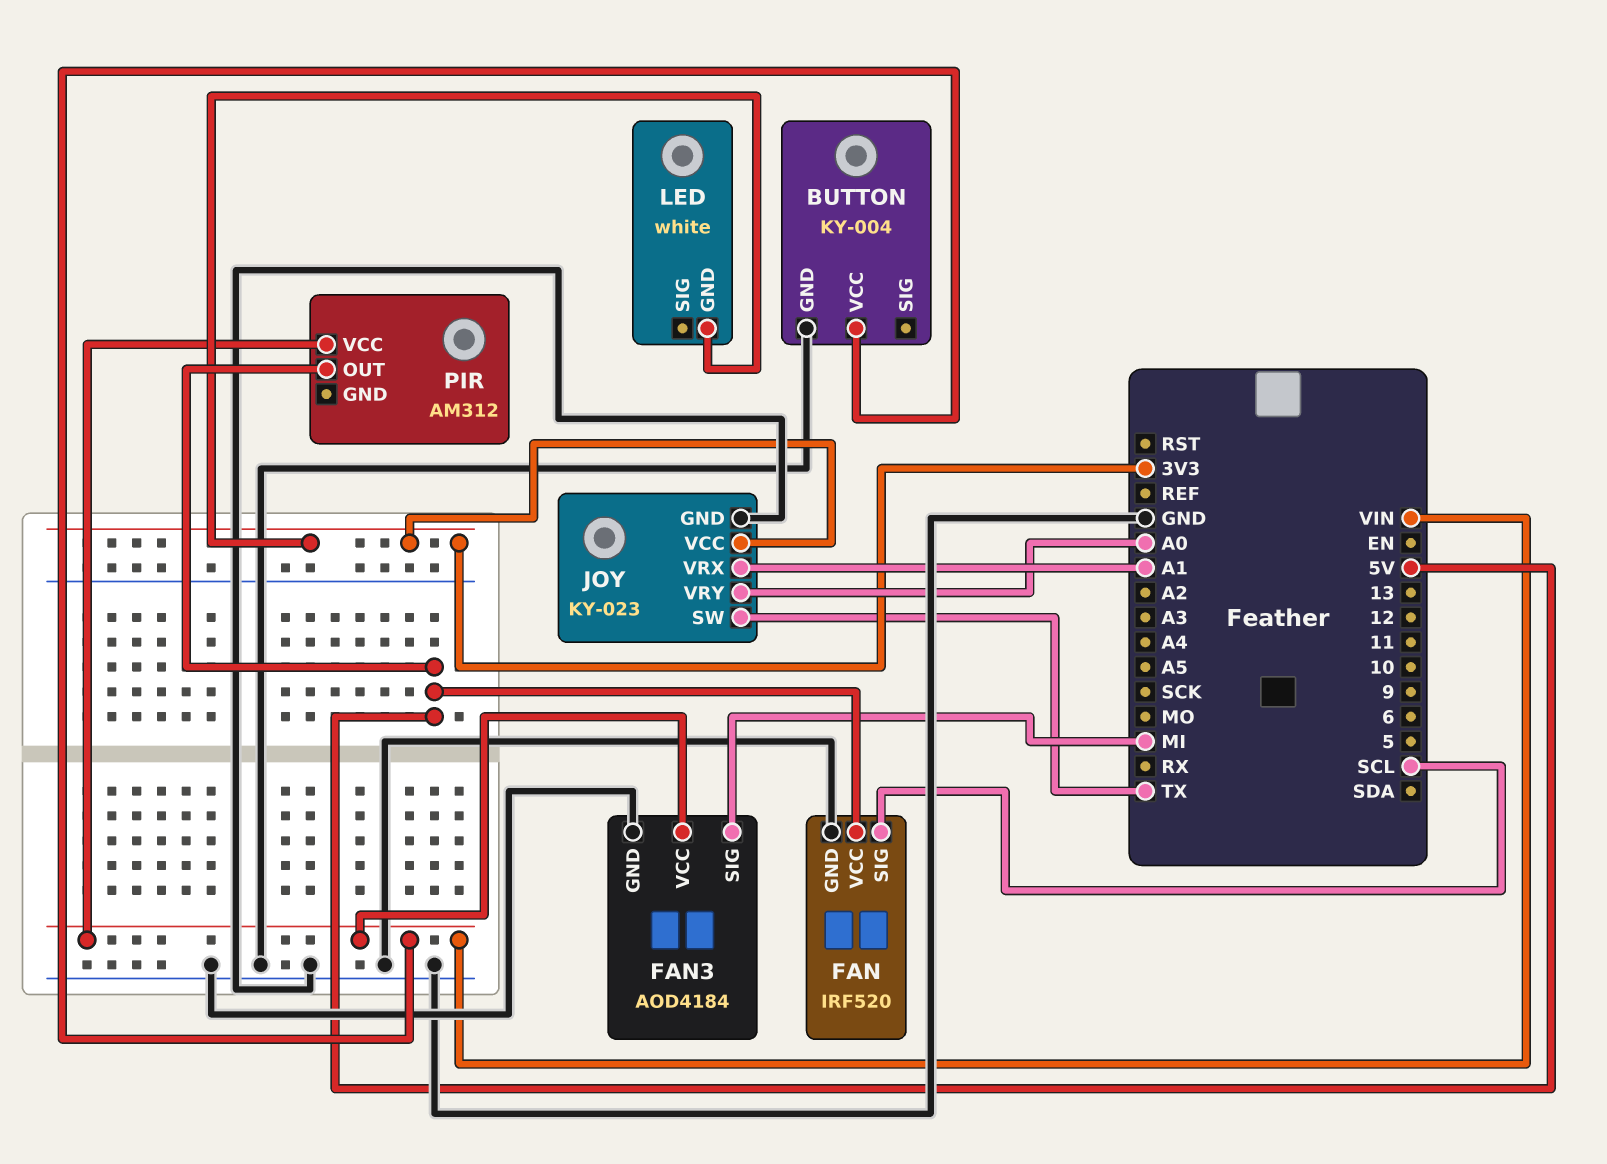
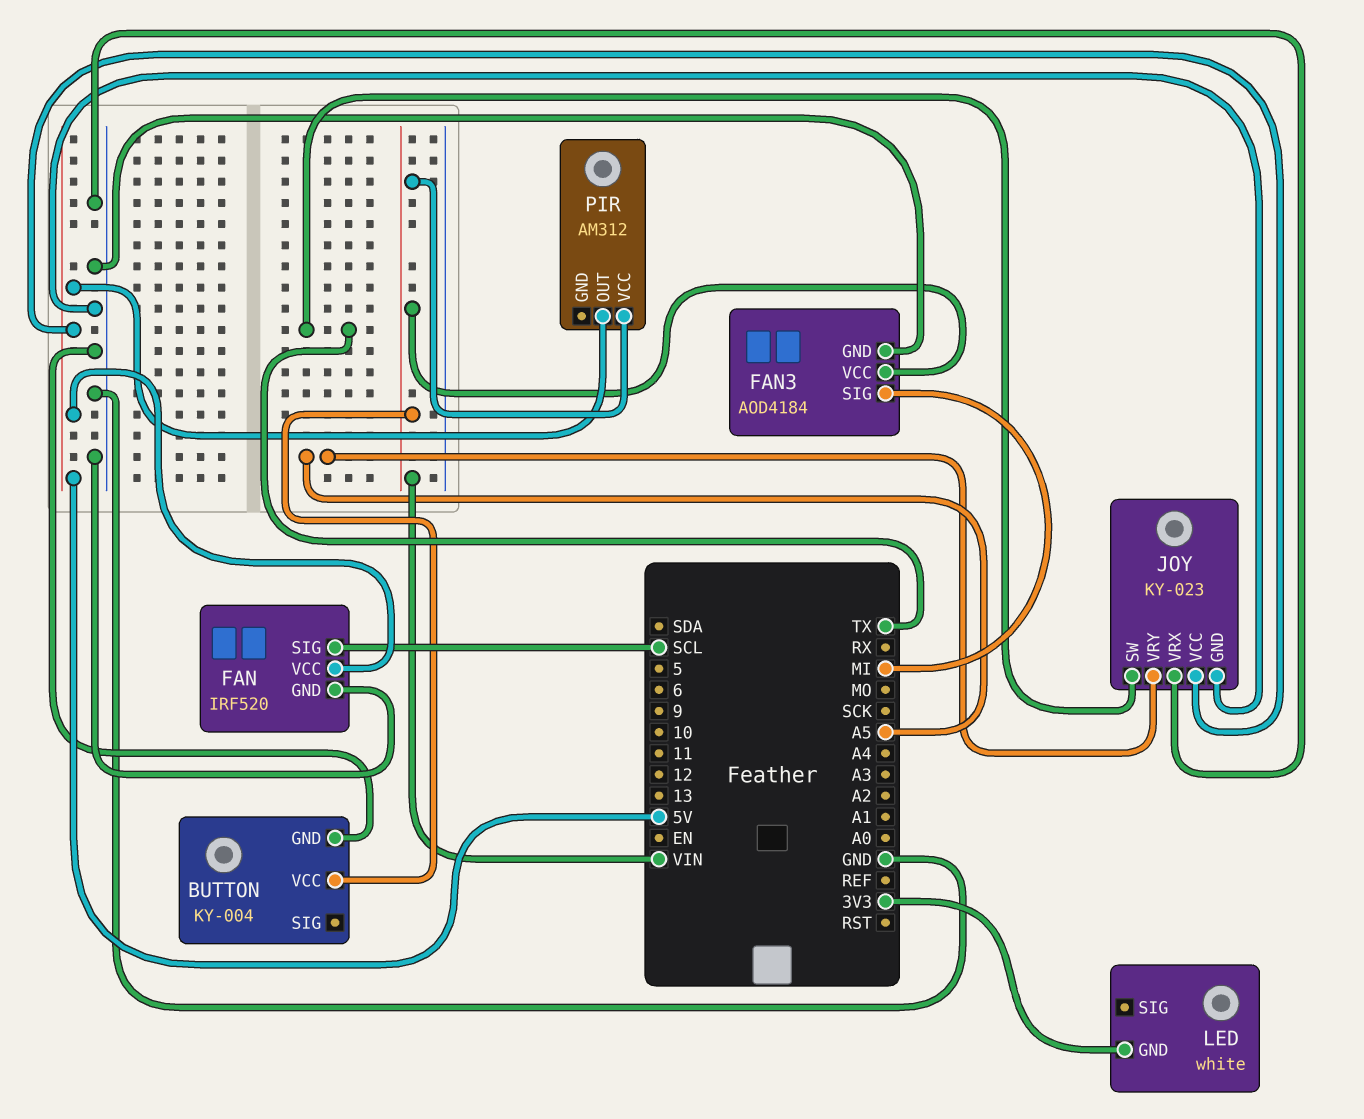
JOY pin VCC: 3V3 -> 5V
JOY pin VRX: A1 -> GND
JOY pin VRY: A0 -> A5

